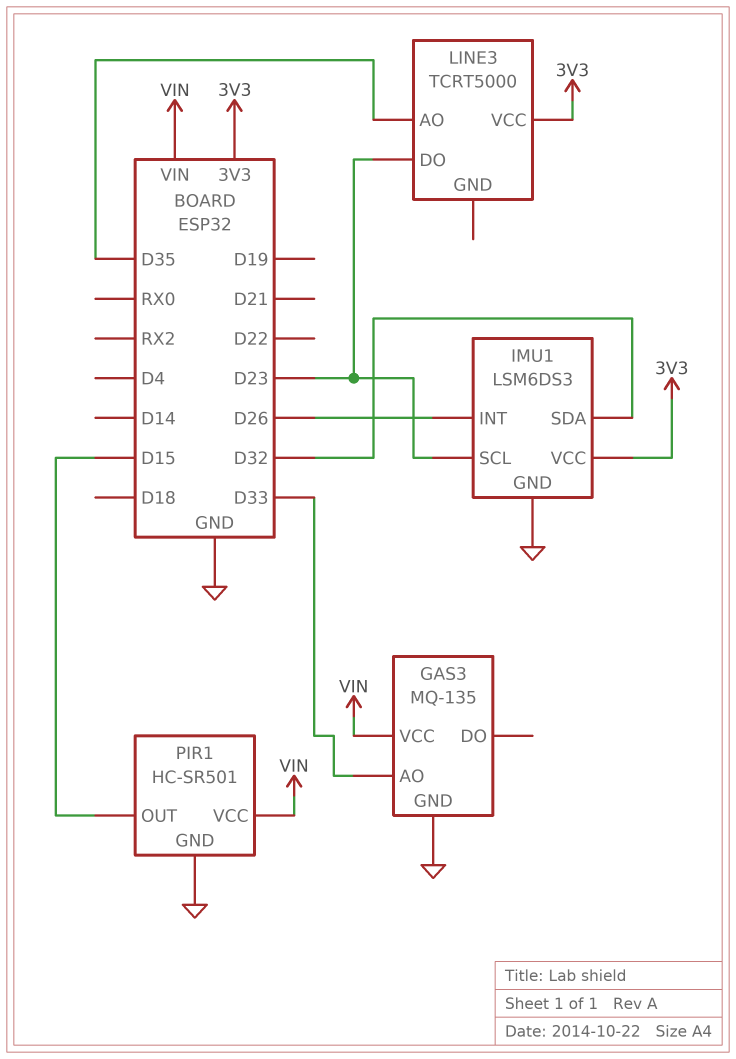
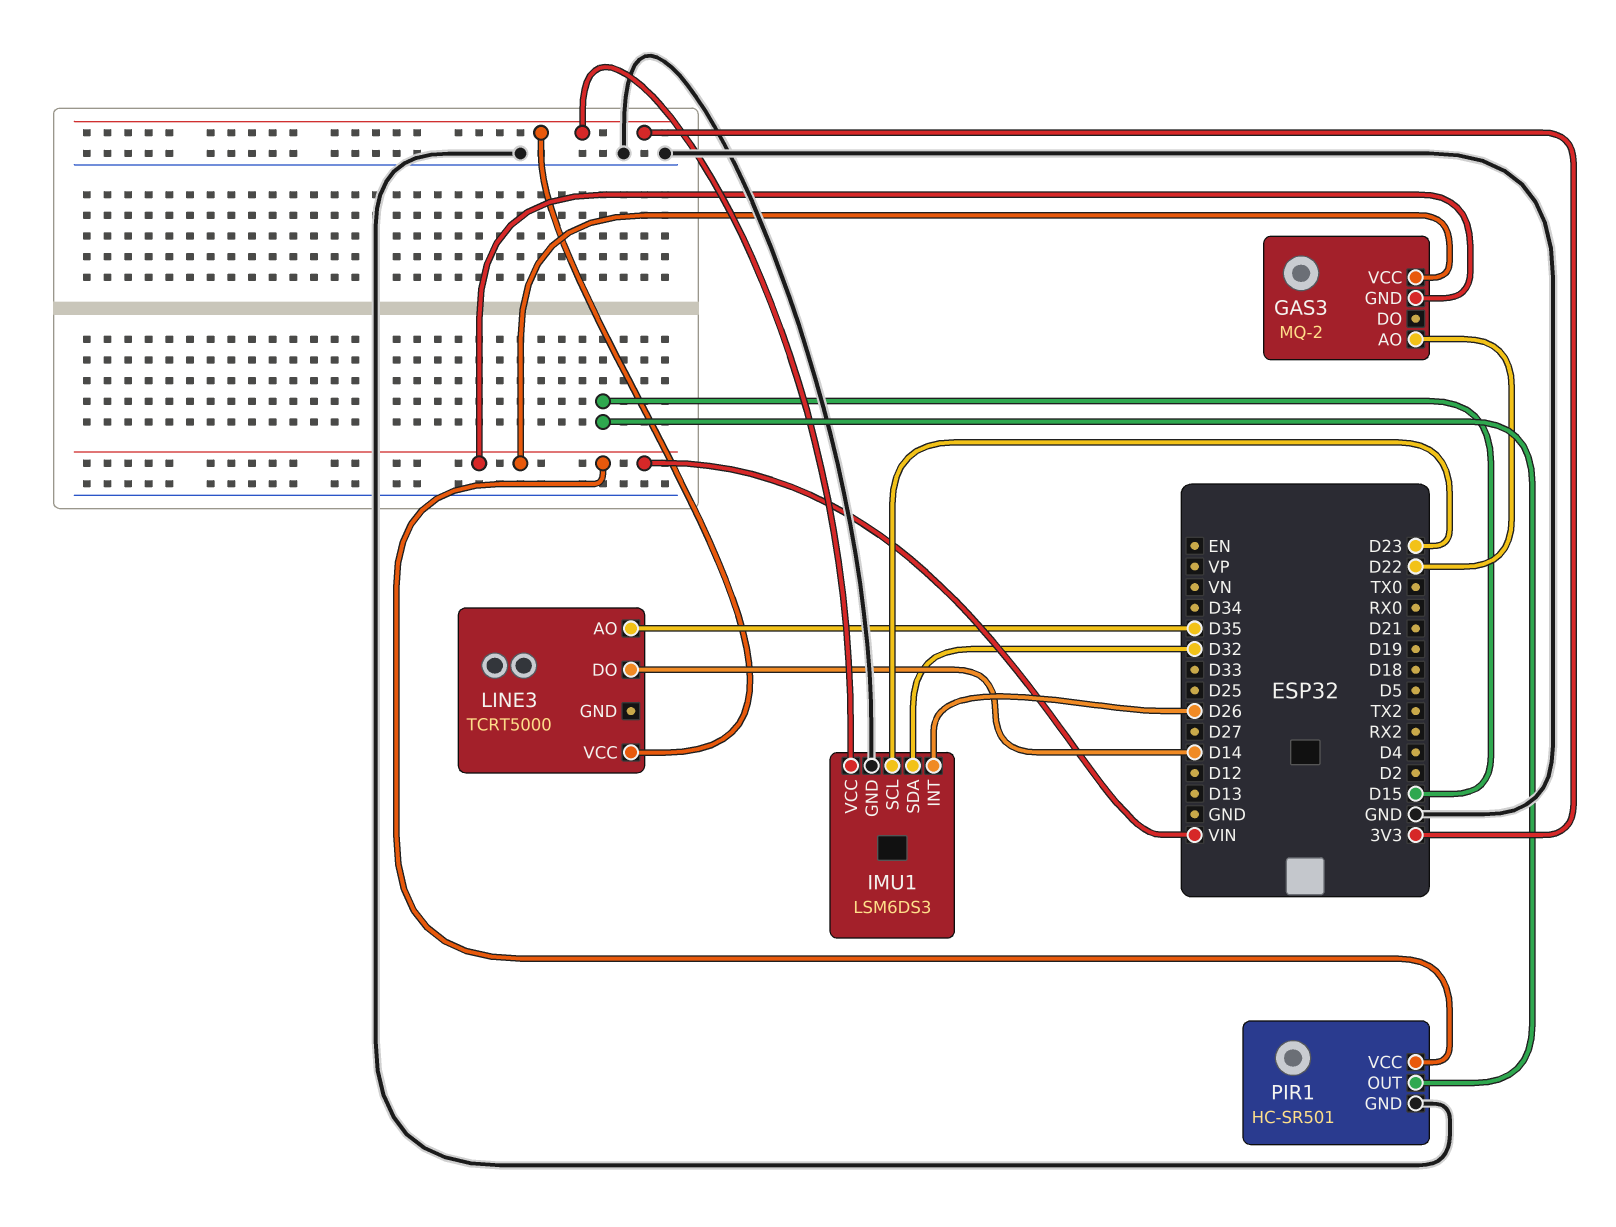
GAS3: MQ-135 -> MQ-2
GAS3 pin AO: D33 -> D22
GAS3 pin GND: GND -> VIN
LINE3 pin DO: D23 -> D14

